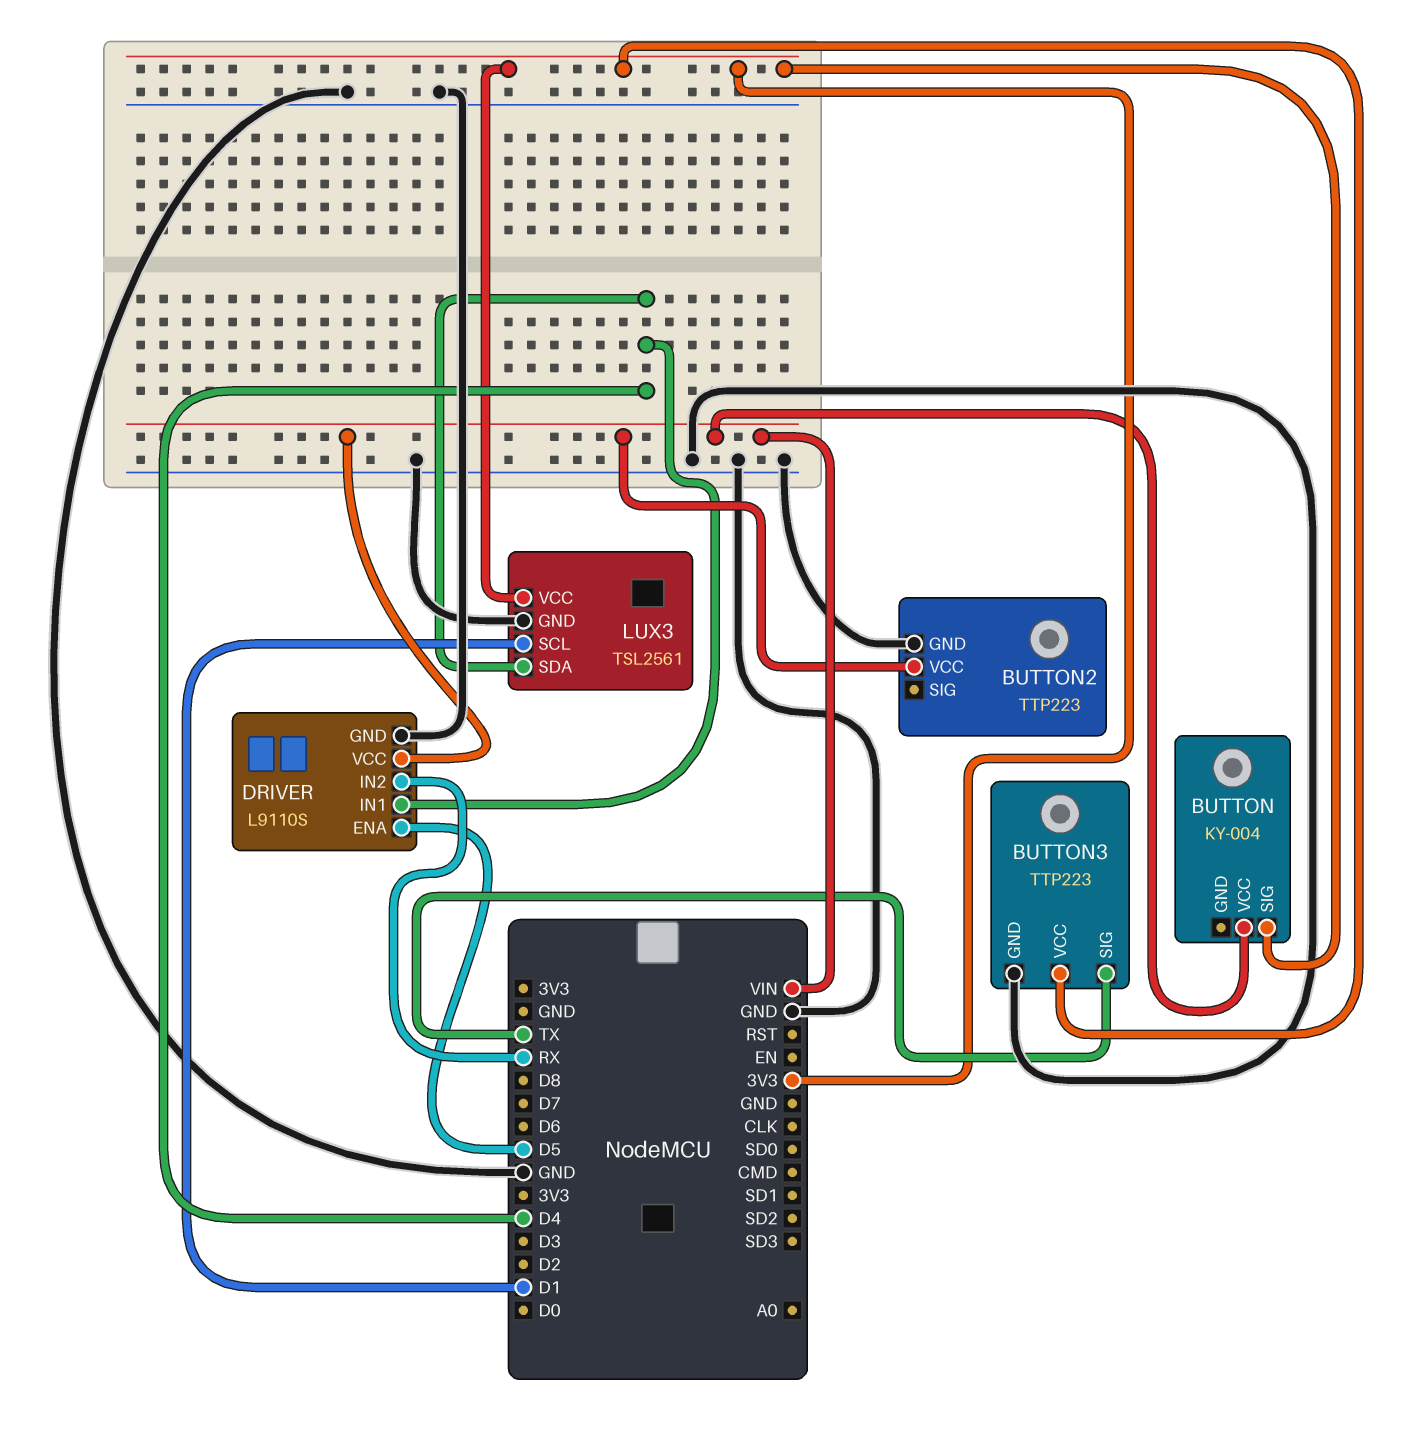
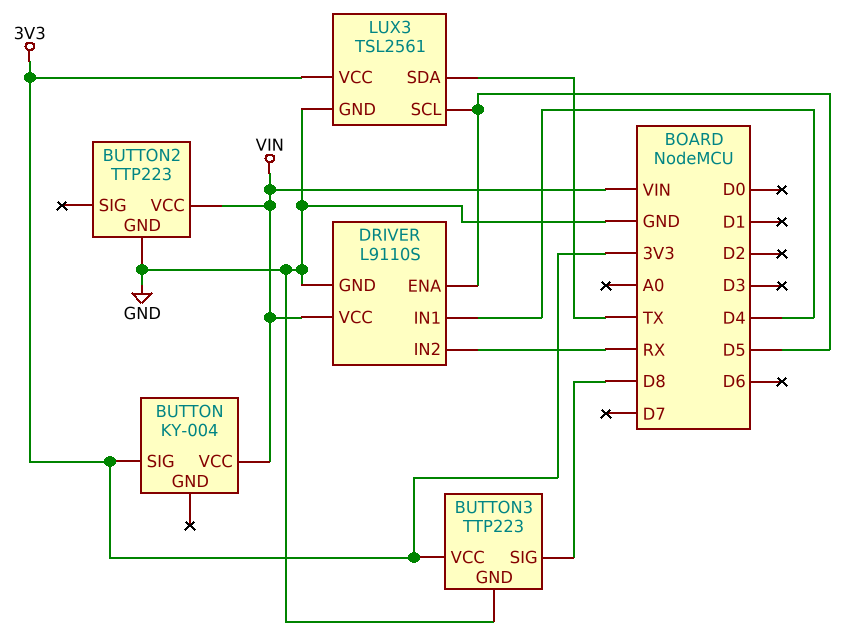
BUTTON3 pin SIG: TX -> D8
LUX3 pin SCL: D1 -> D5
LUX3 pin SDA: D4 -> TX

